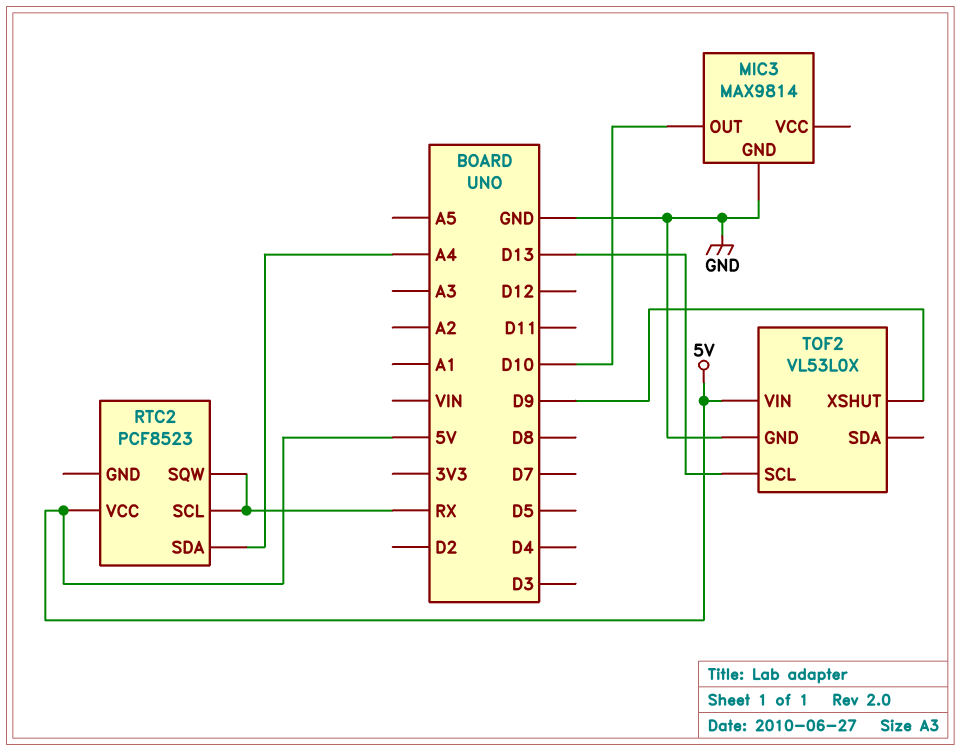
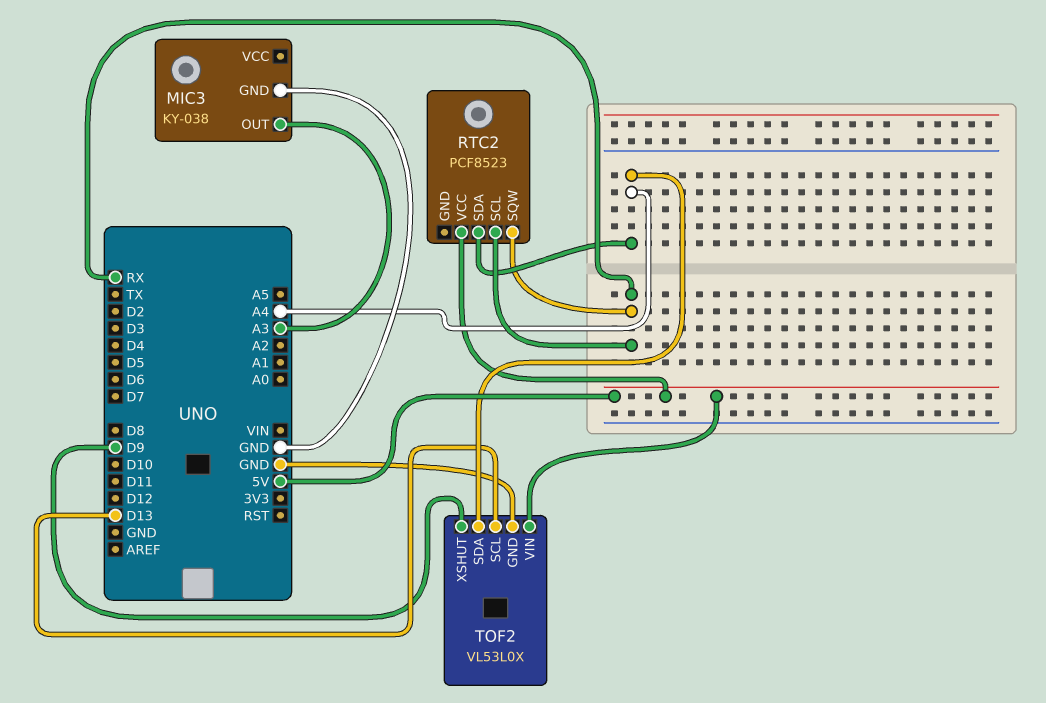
MIC3: MAX9814 -> KY-038
MIC3 pin OUT: D10 -> A3
TOF2 pin SDA: none -> A4

